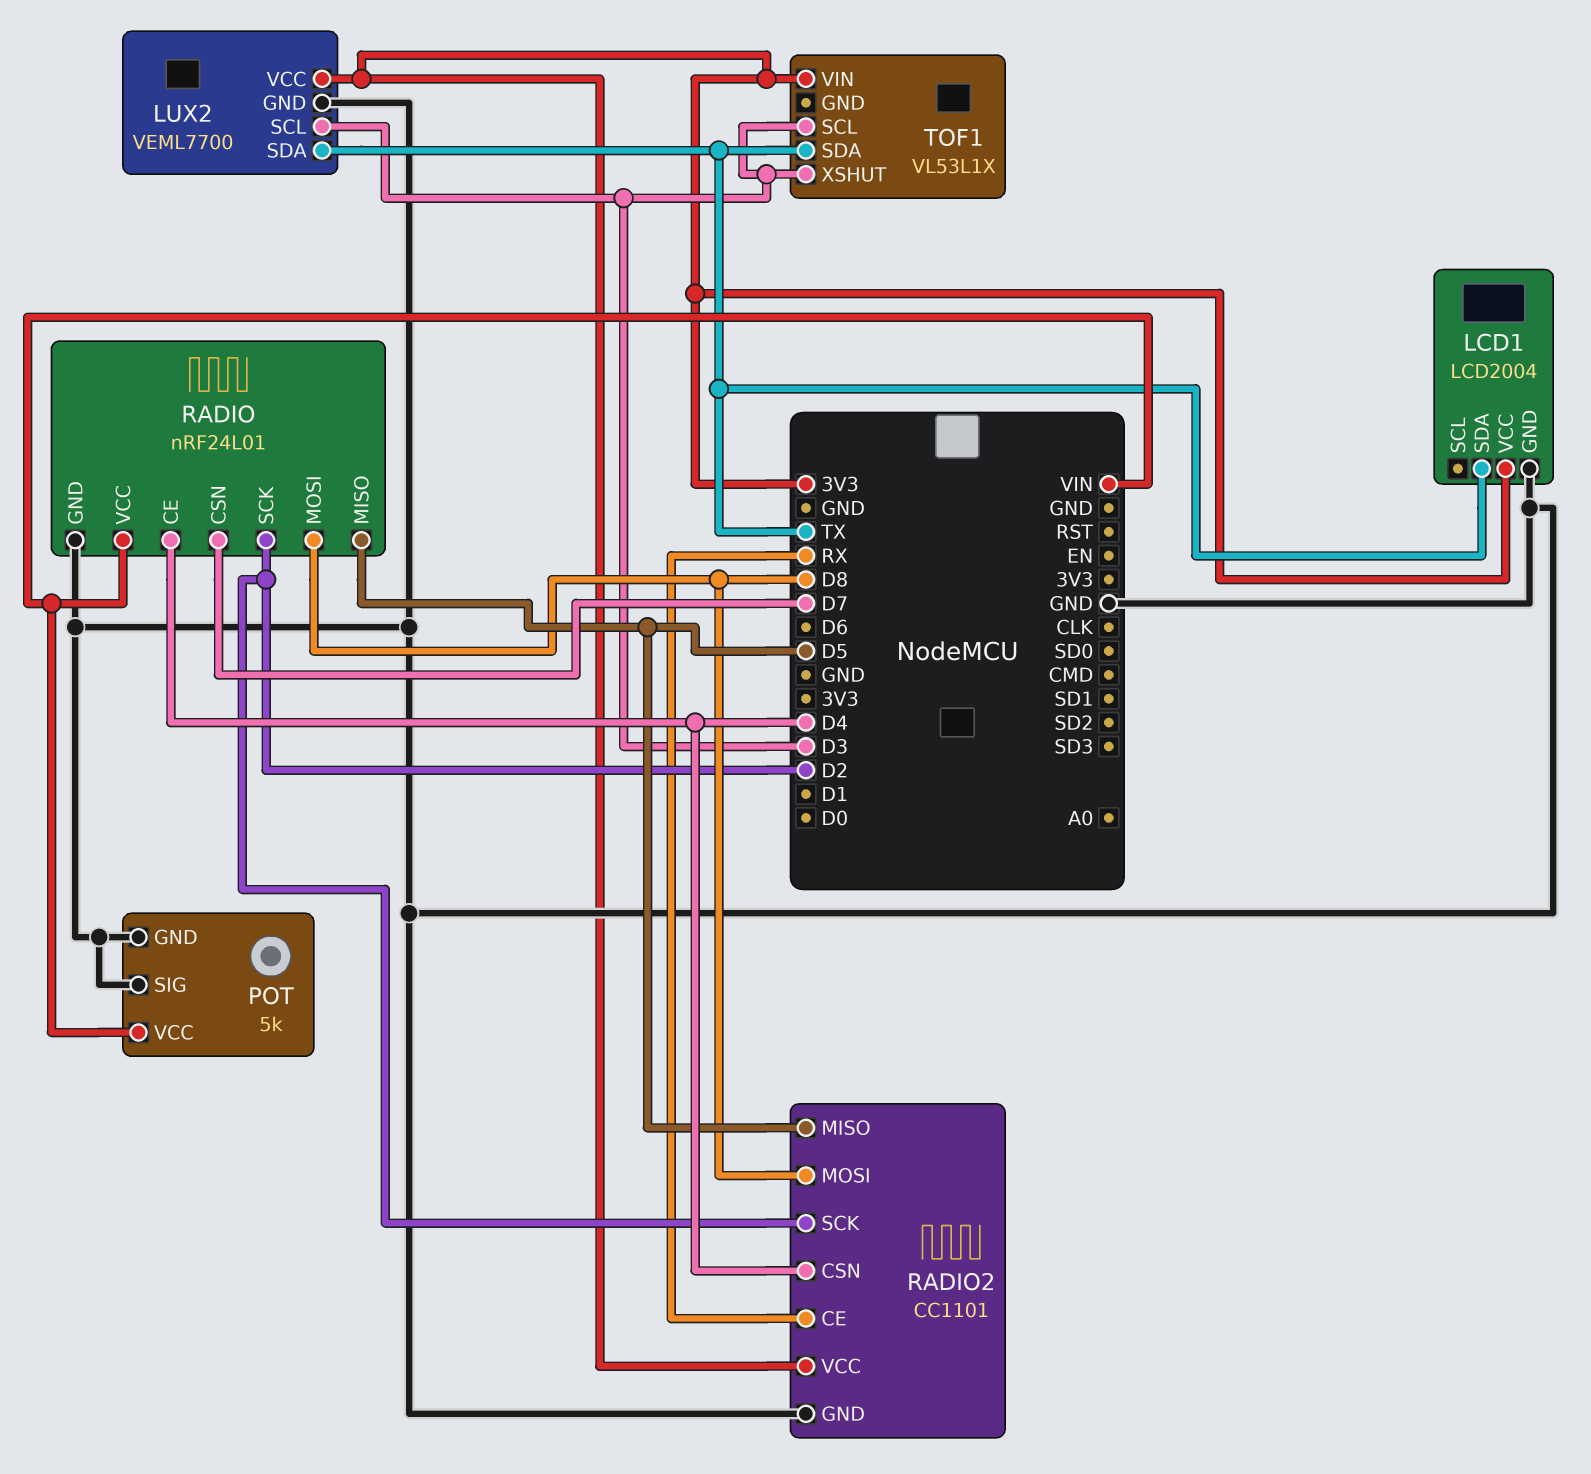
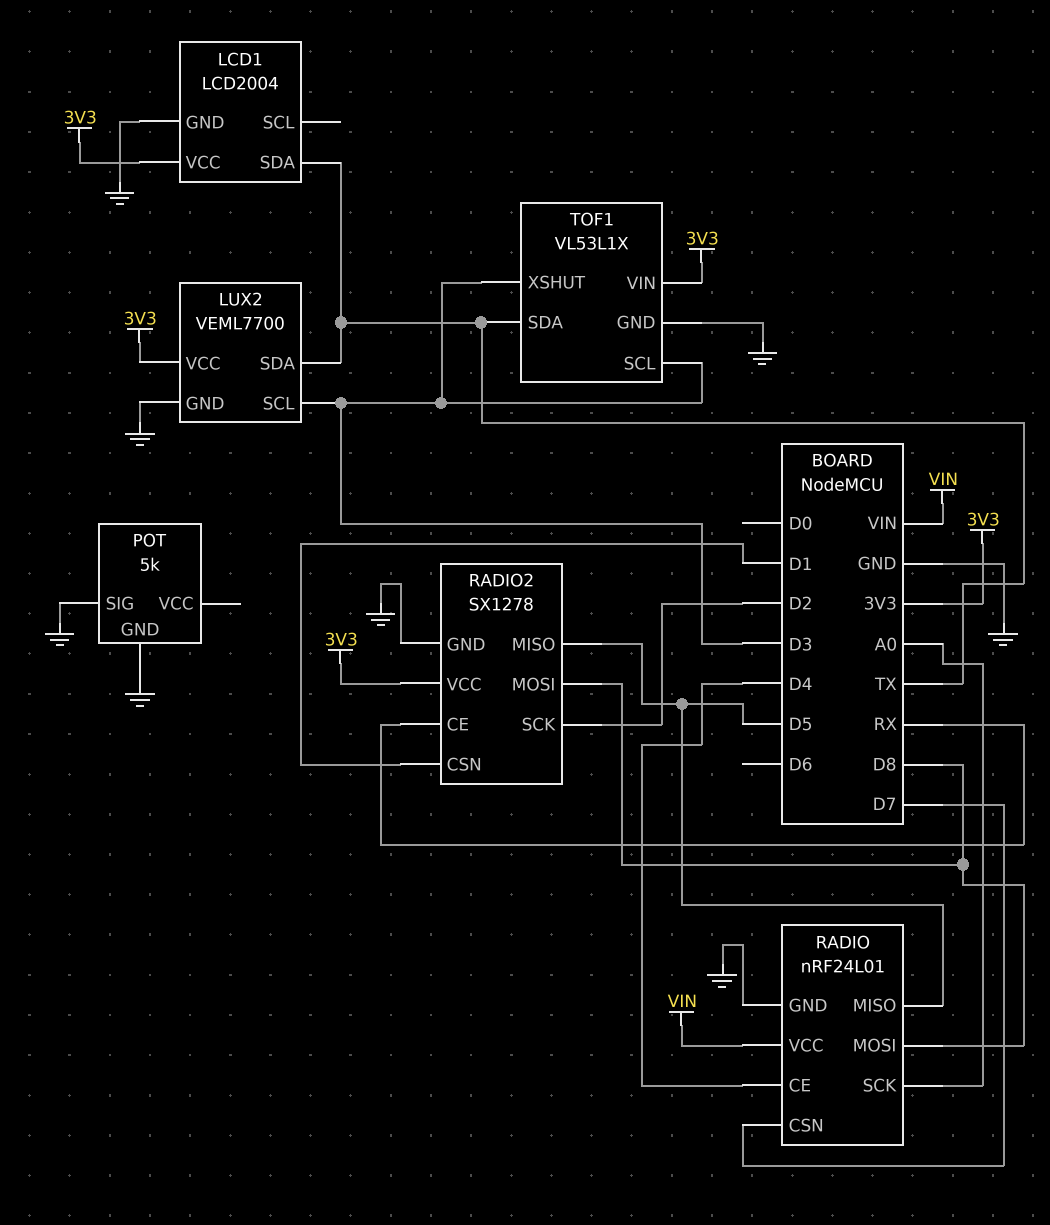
POT pin VCC: VIN -> none
RADIO pin SCK: D2 -> A0
RADIO2: CC1101 -> SX1278
RADIO2 pin CSN: D4 -> D1
TOF1 pin GND: none -> GND

